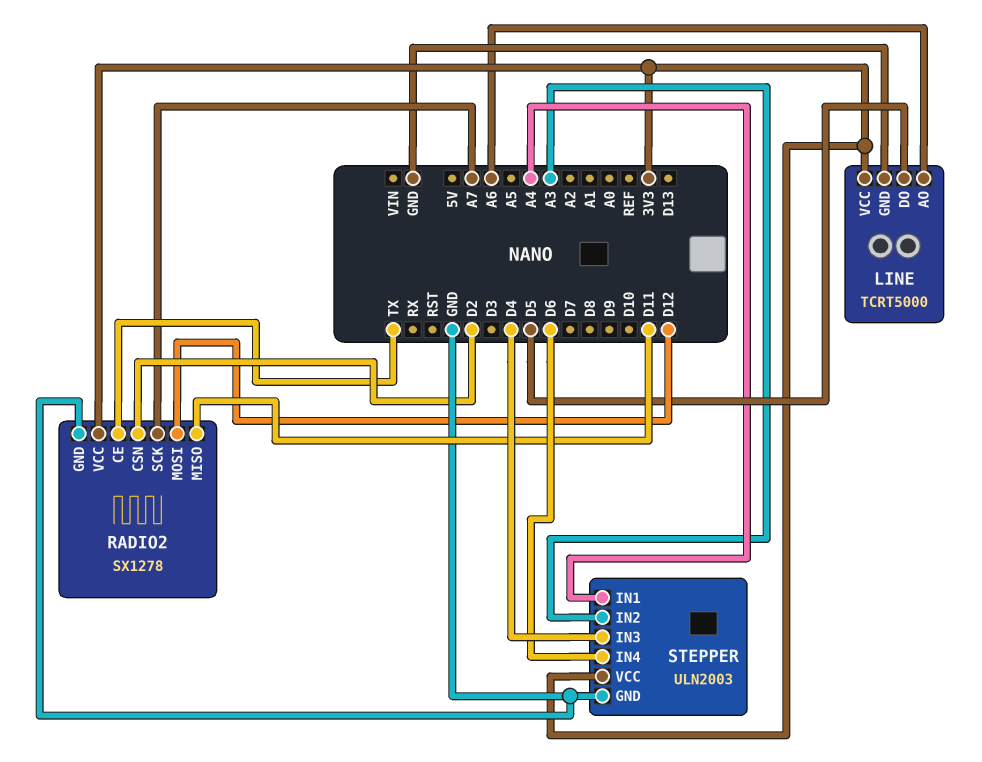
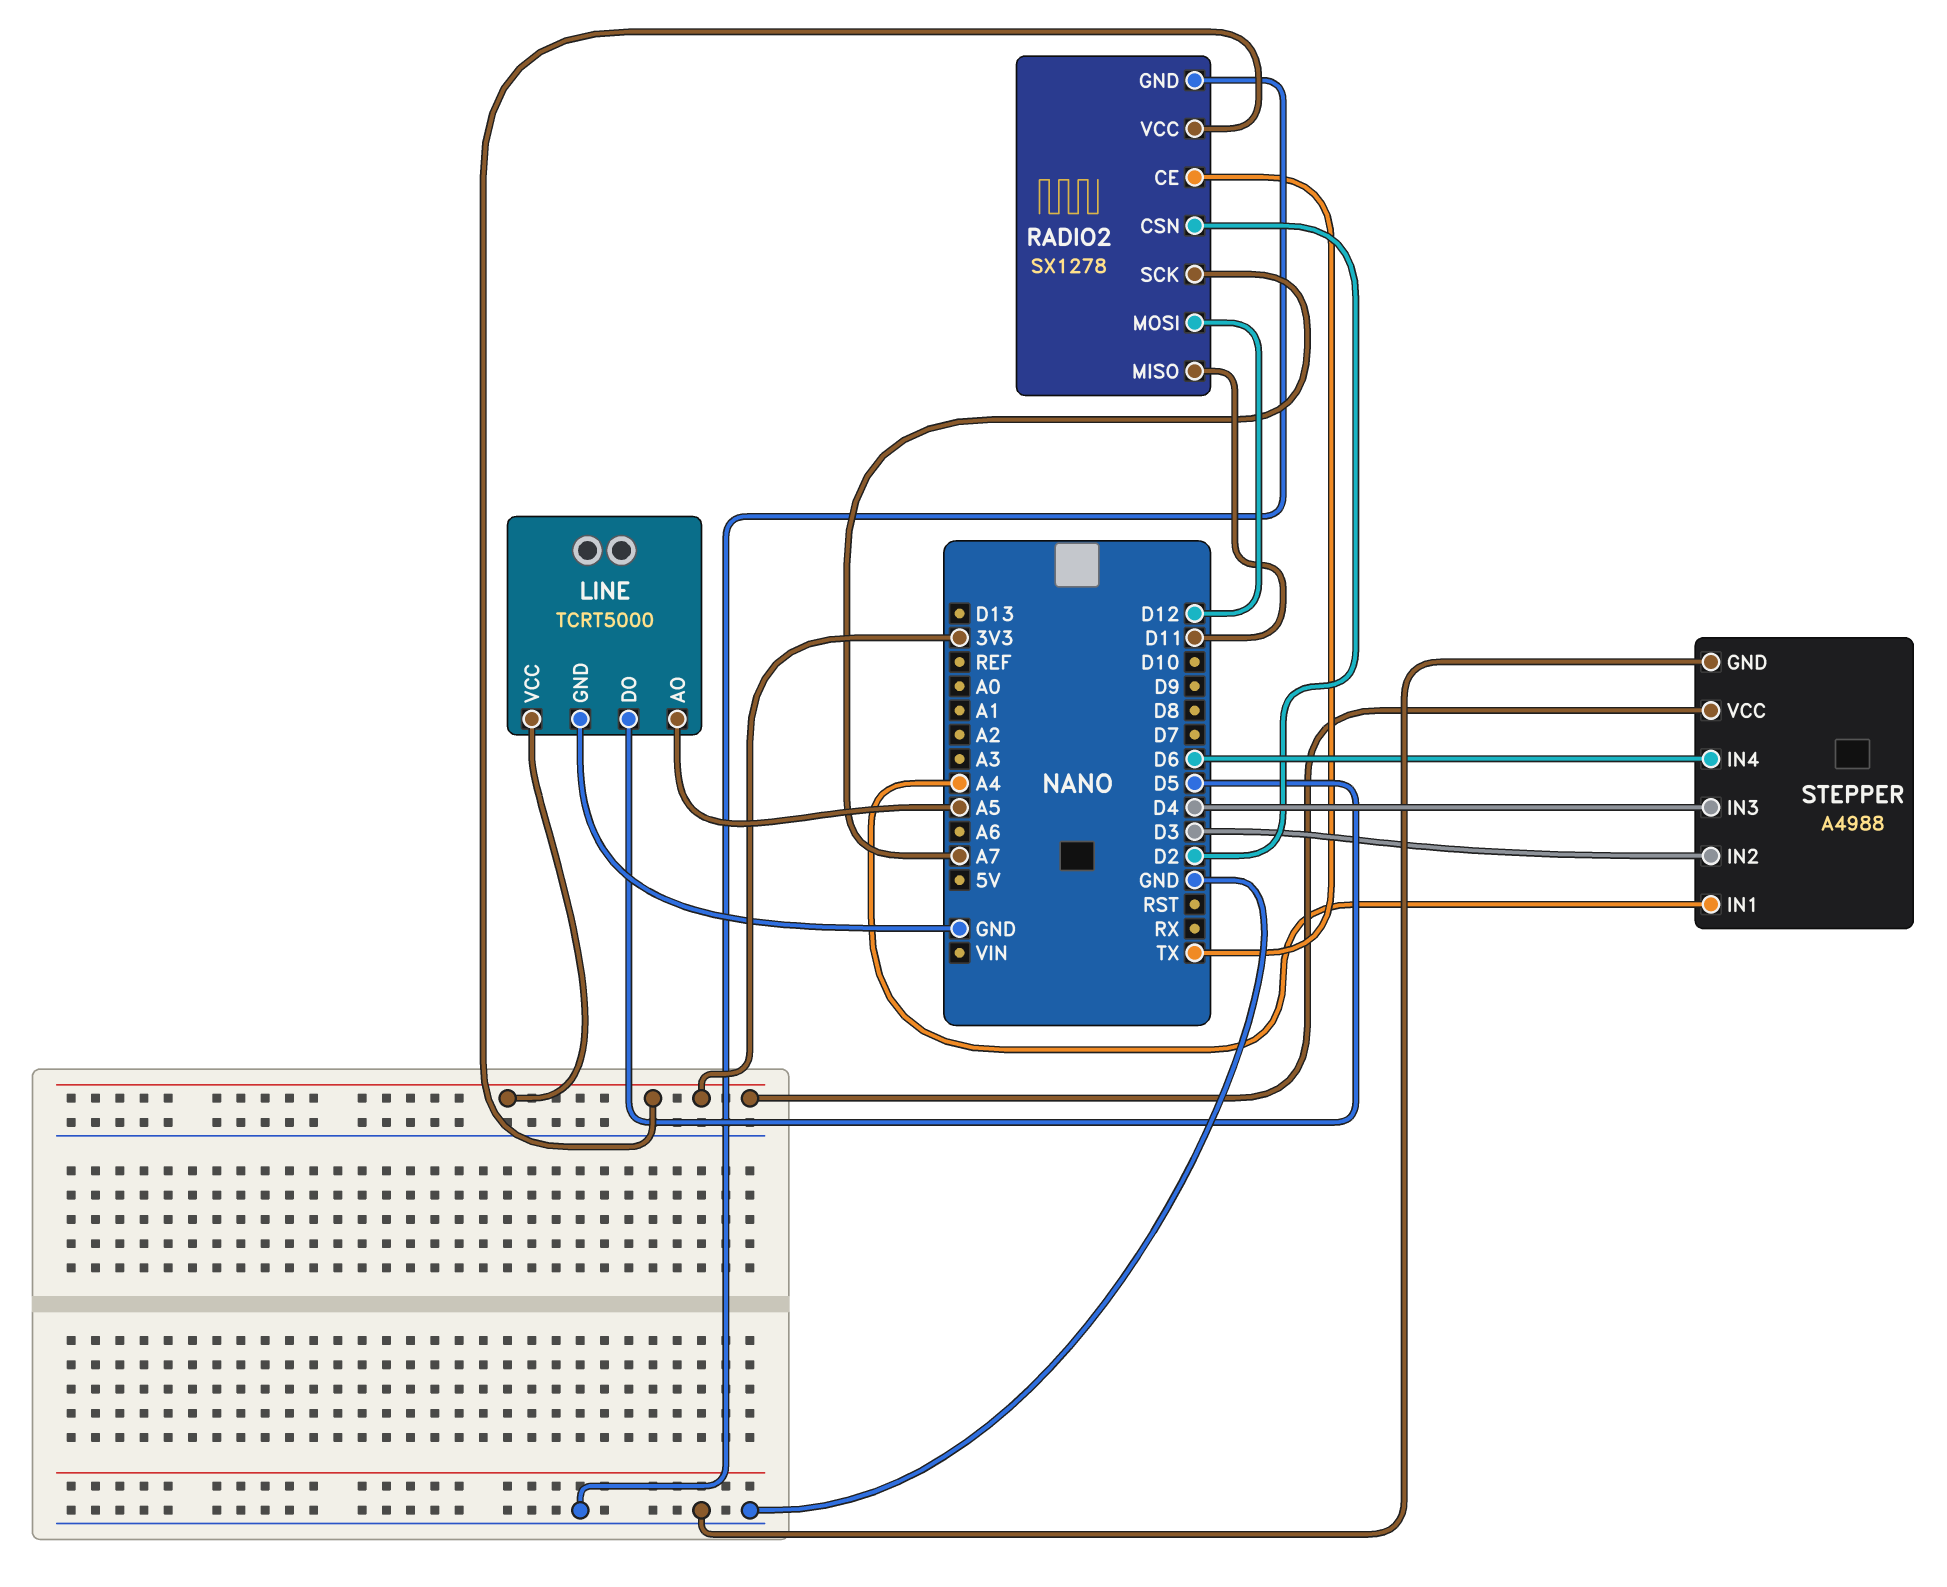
LINE pin AO: A6 -> A5
STEPPER: ULN2003 -> A4988
STEPPER pin IN2: A3 -> D3

